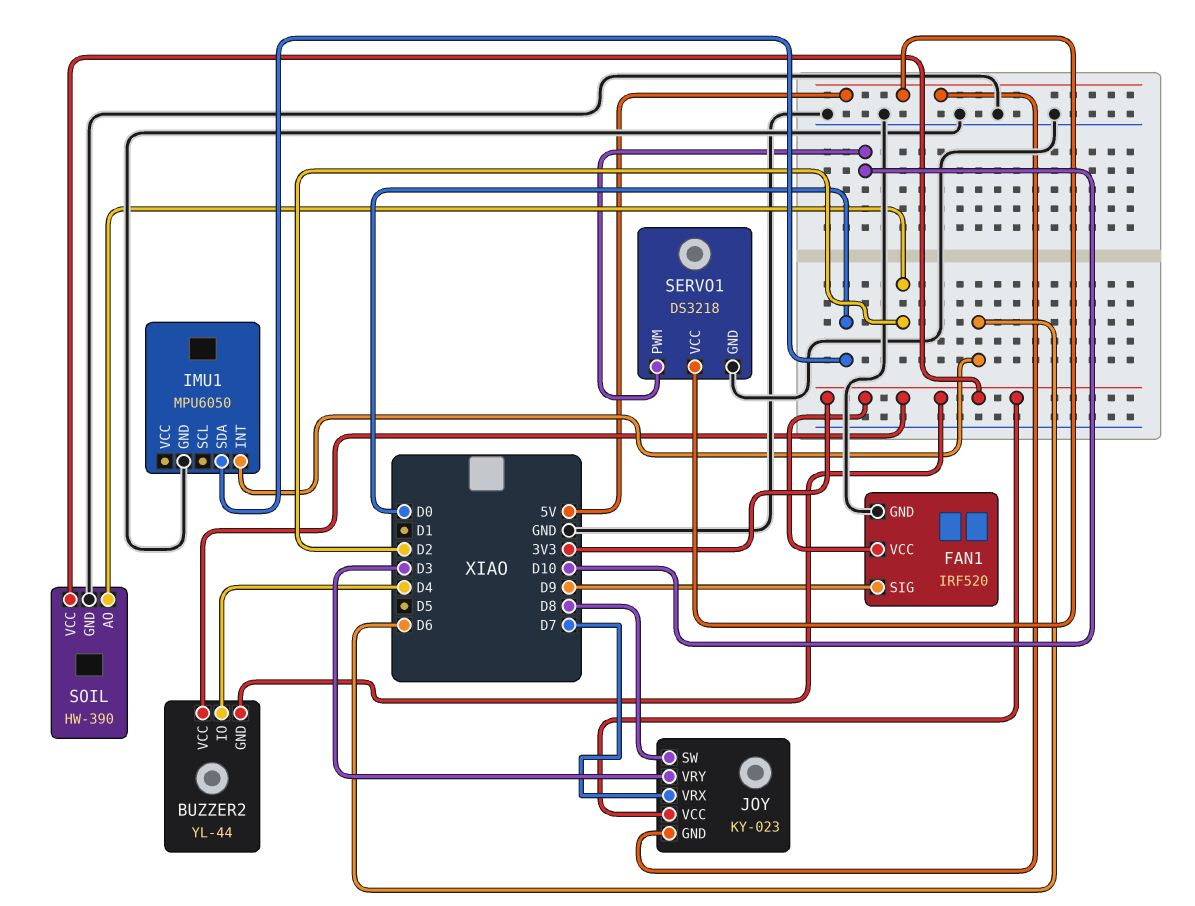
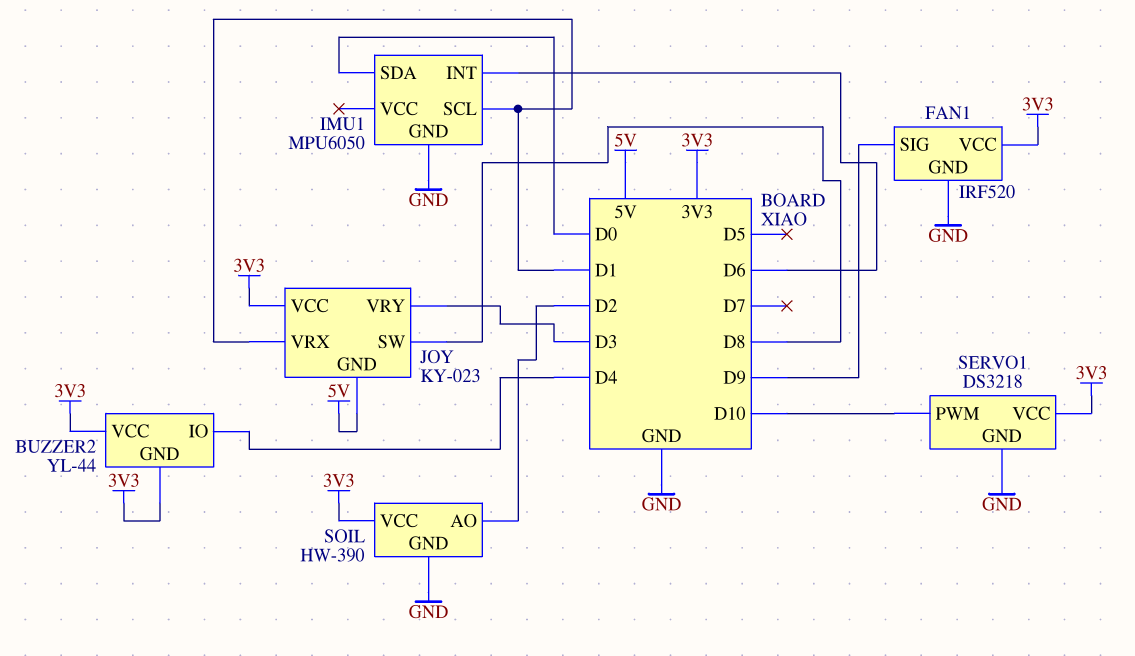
IMU1 pin SCL: none -> D1
JOY pin VRX: D7 -> D1
SERVO1 pin VCC: 5V -> 3V3

